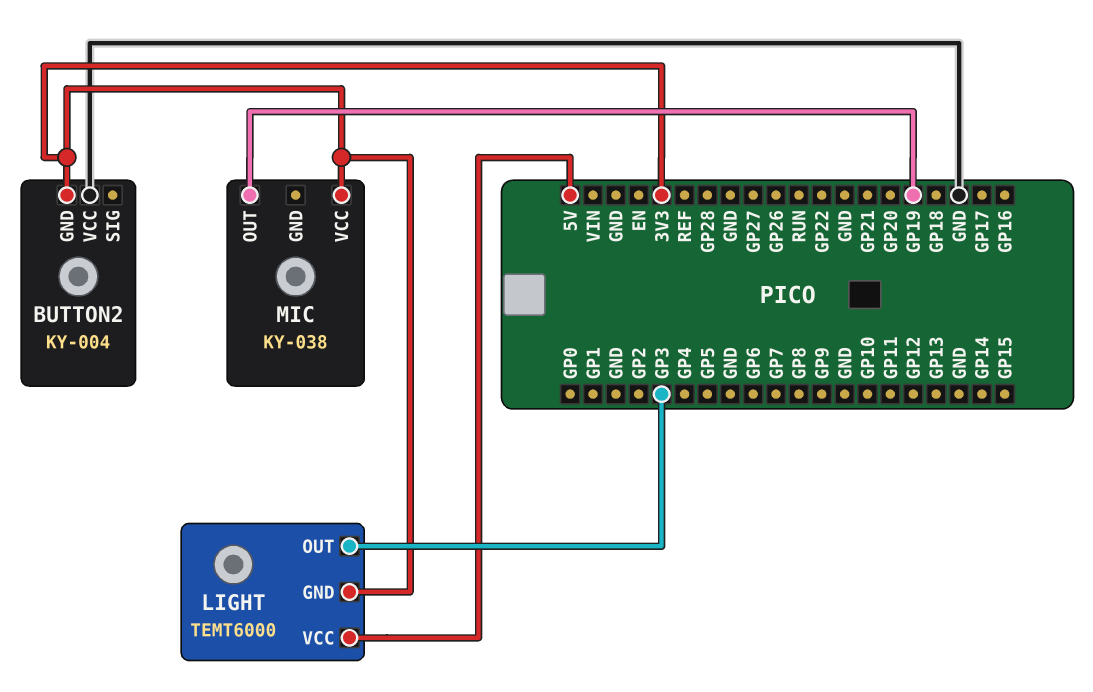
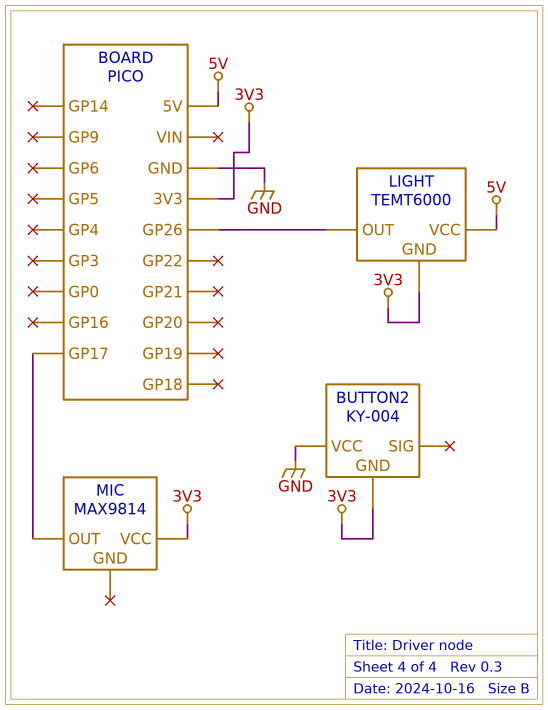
LIGHT pin OUT: GP3 -> GP26
MIC: KY-038 -> MAX9814
MIC pin OUT: GP19 -> GP17

